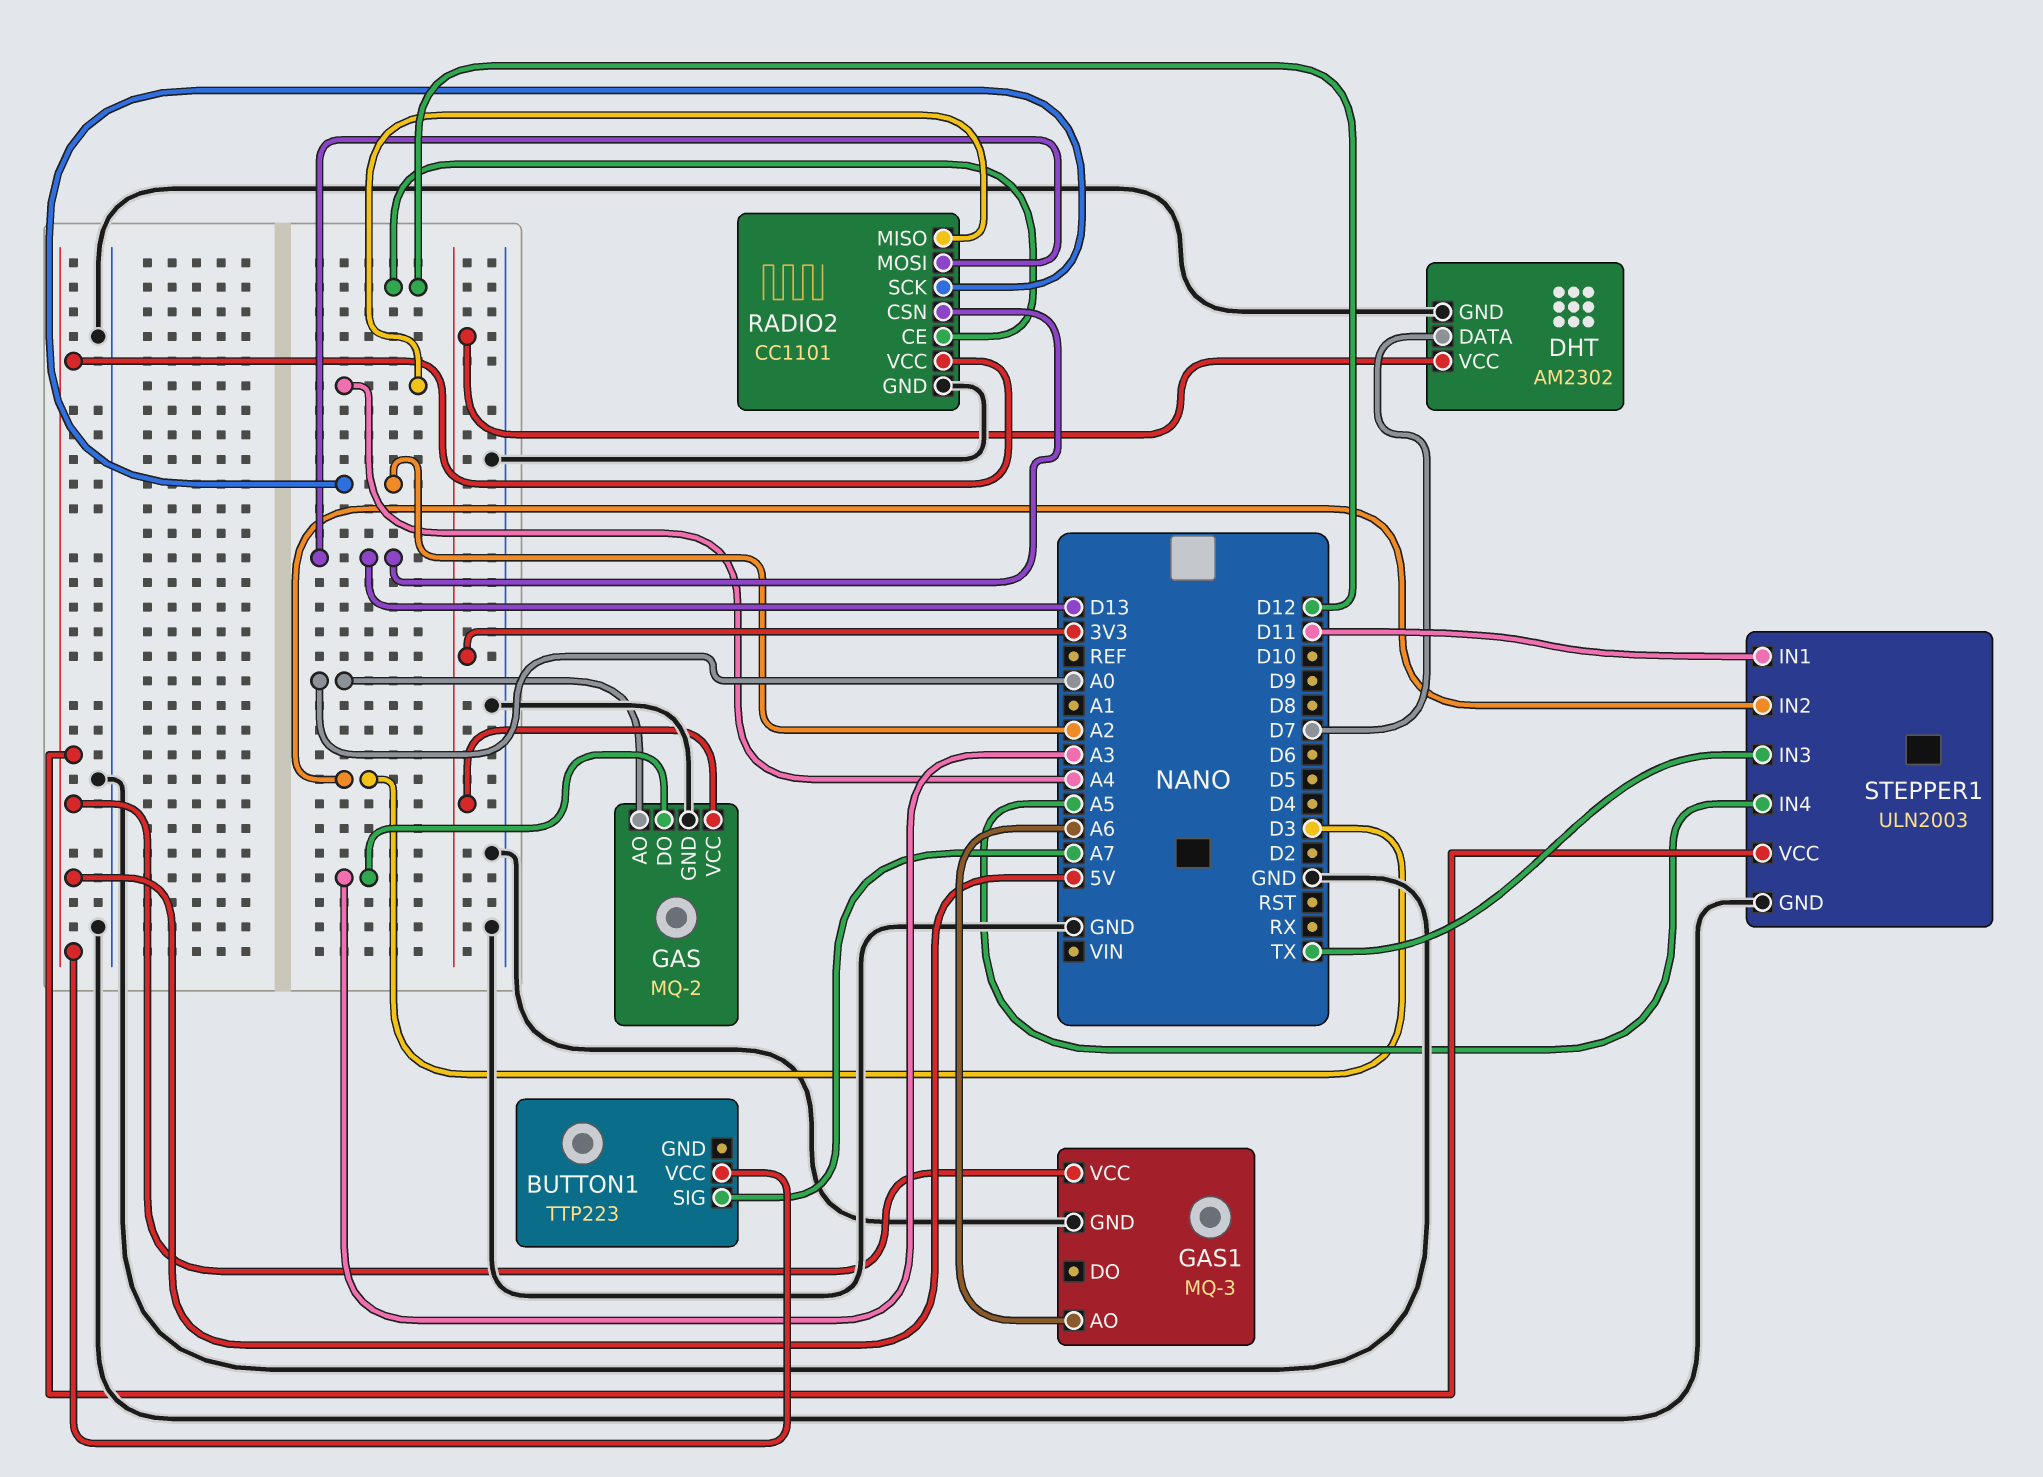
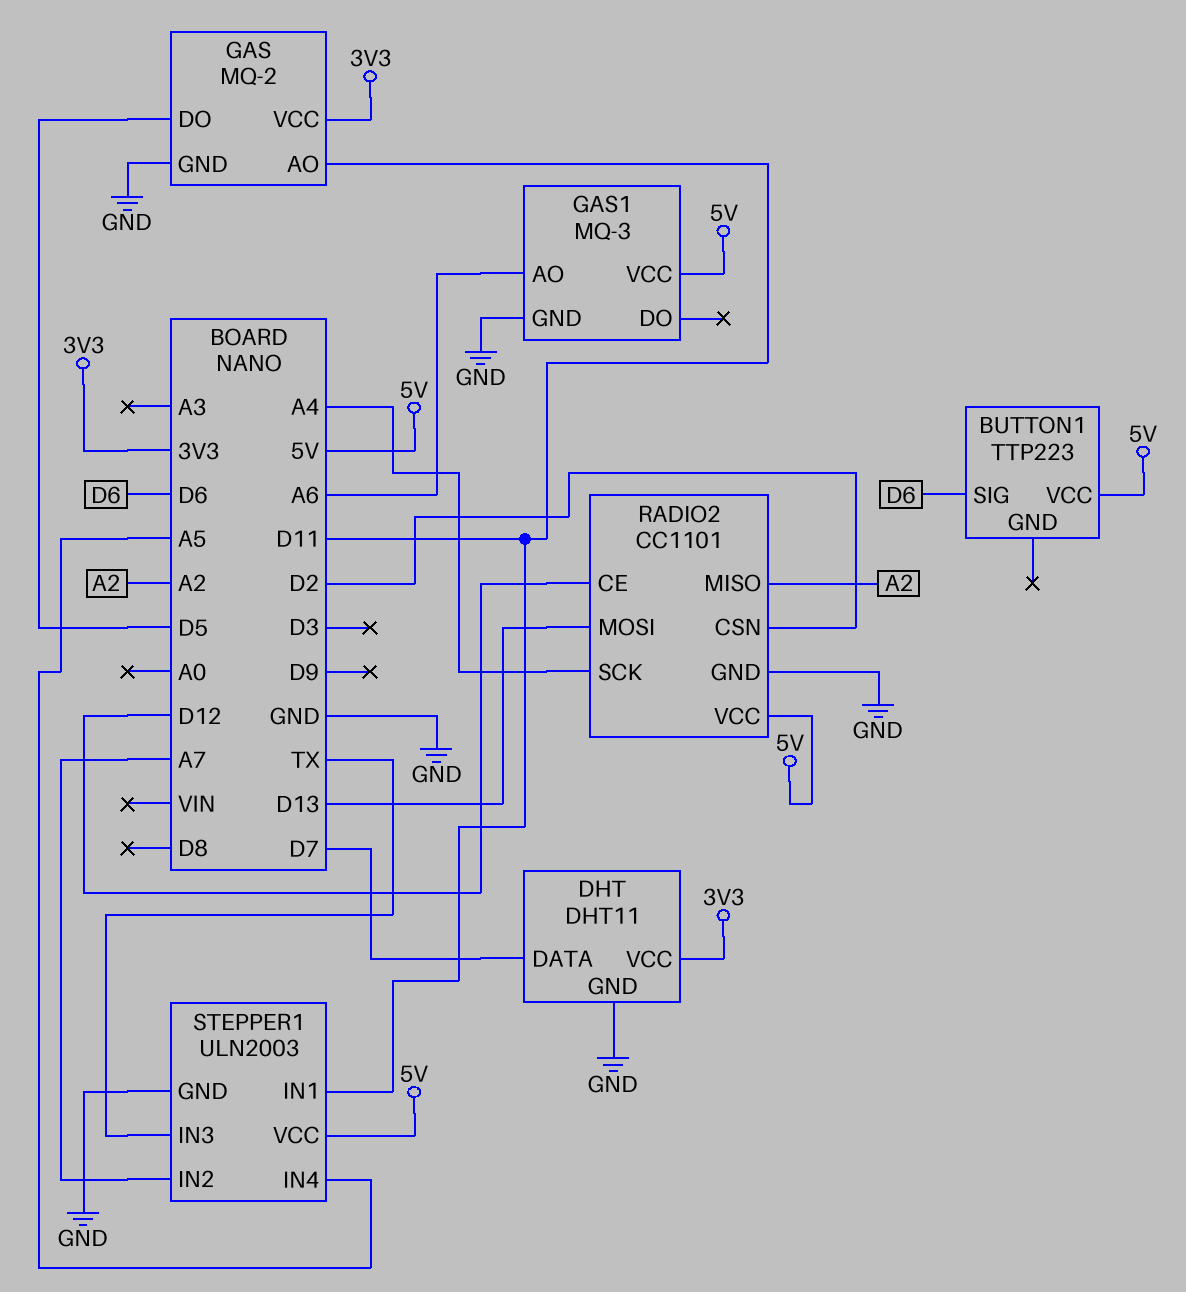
BUTTON1 pin SIG: A7 -> D6
DHT: AM2302 -> DHT11
GAS pin AO: A0 -> D11
GAS pin DO: A3 -> D5
RADIO2 pin CSN: D13 -> D2
RADIO2 pin MISO: A4 -> A2
RADIO2 pin SCK: A2 -> A4
STEPPER1 pin IN2: D3 -> A7

